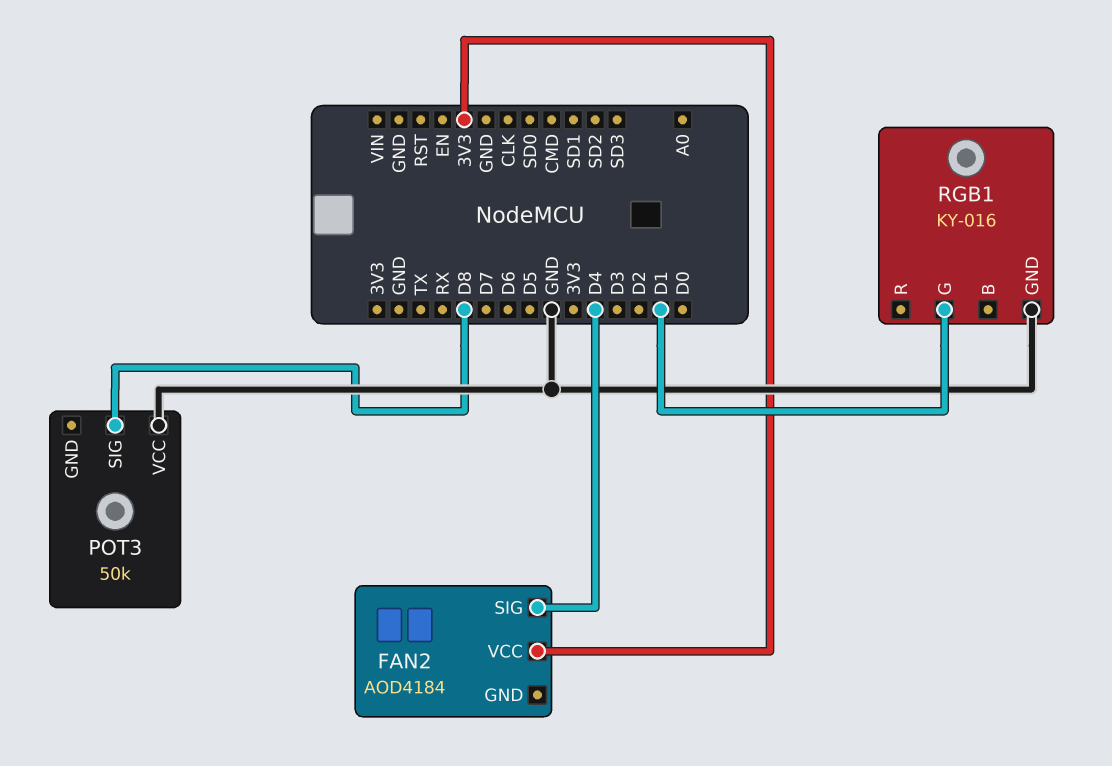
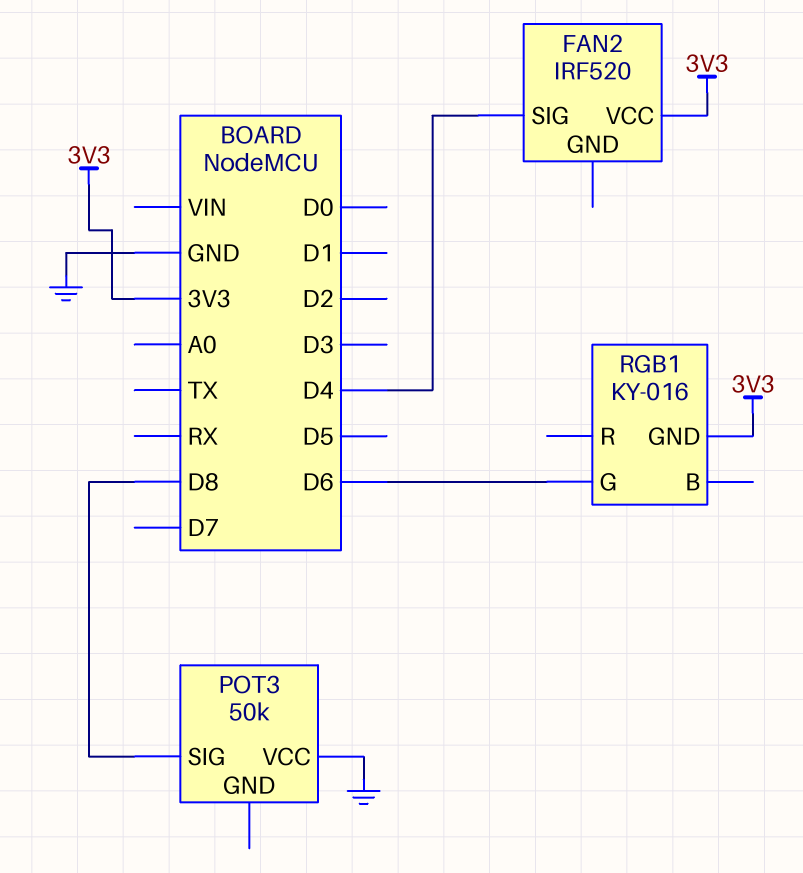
FAN2: AOD4184 -> IRF520
RGB1 pin G: D1 -> D6
RGB1 pin GND: GND -> 3V3

